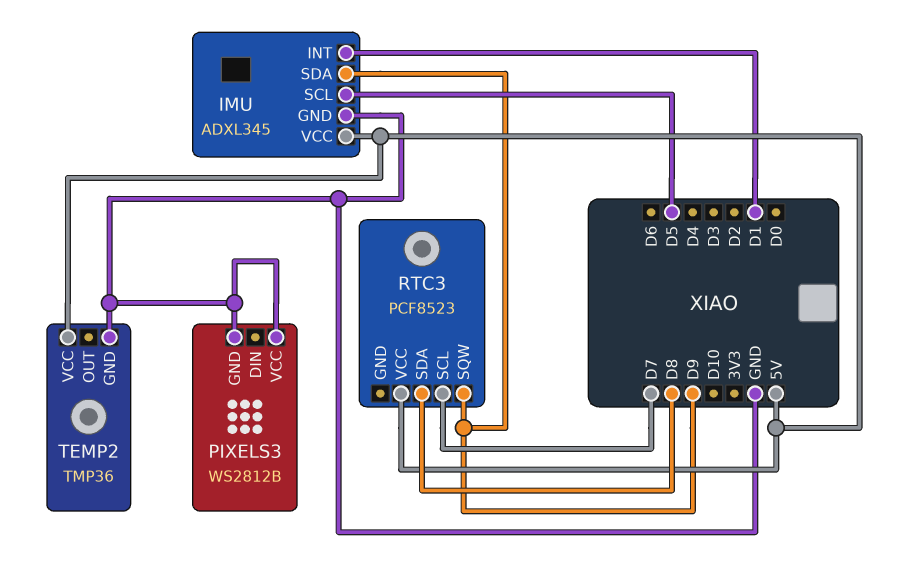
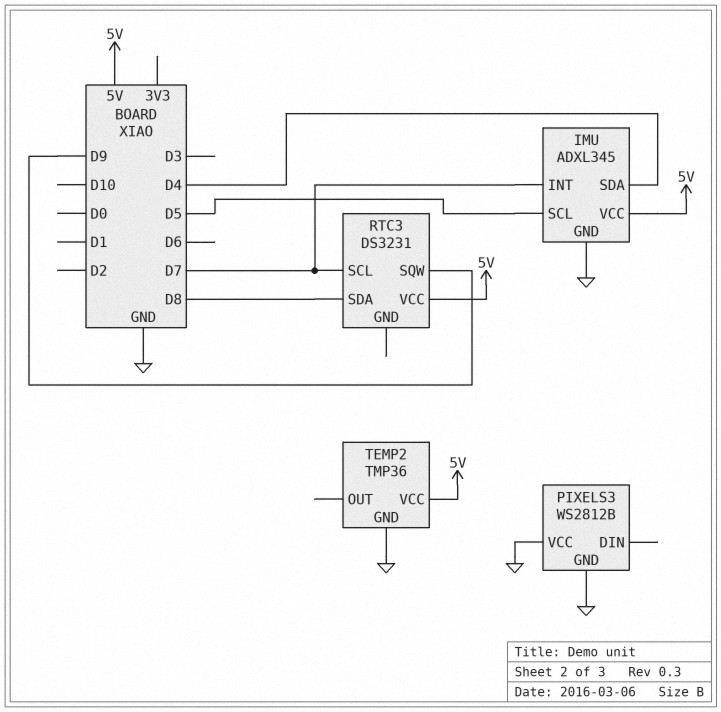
IMU pin INT: D1 -> D7
IMU pin SDA: D9 -> D4
RTC3: PCF8523 -> DS3231

